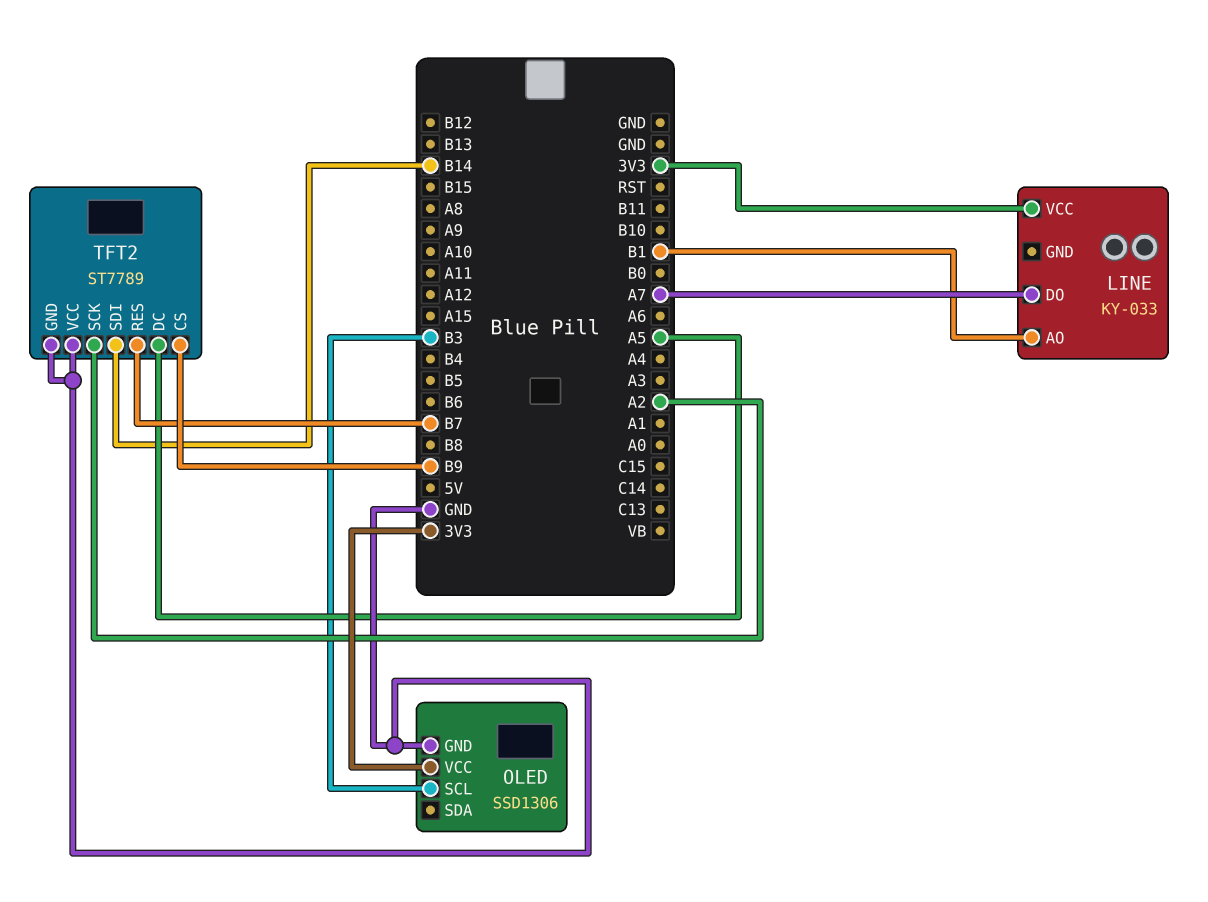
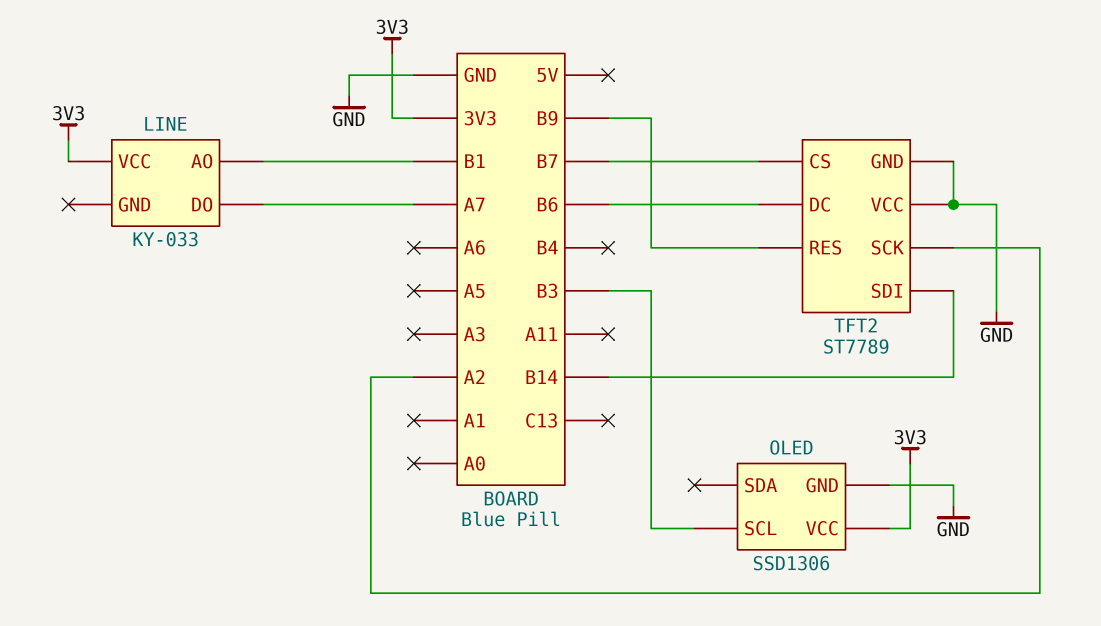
TFT2 pin CS: B9 -> B7
TFT2 pin DC: A5 -> B6
TFT2 pin RES: B7 -> B9

